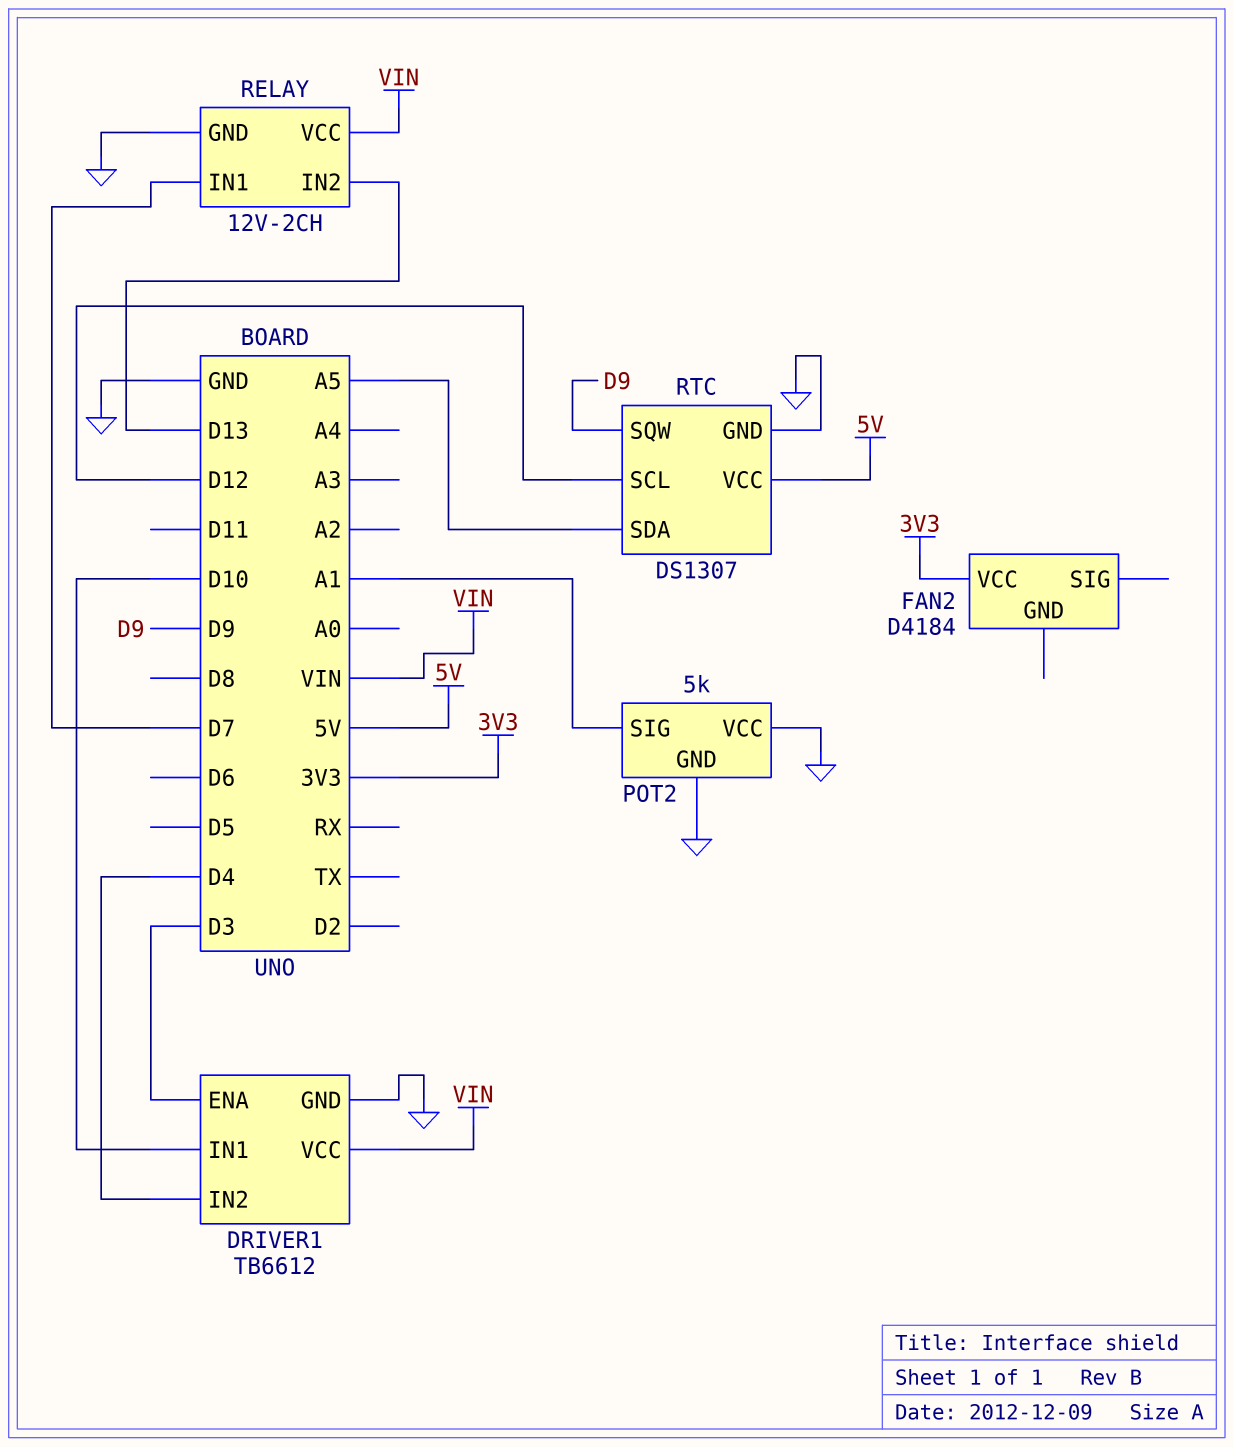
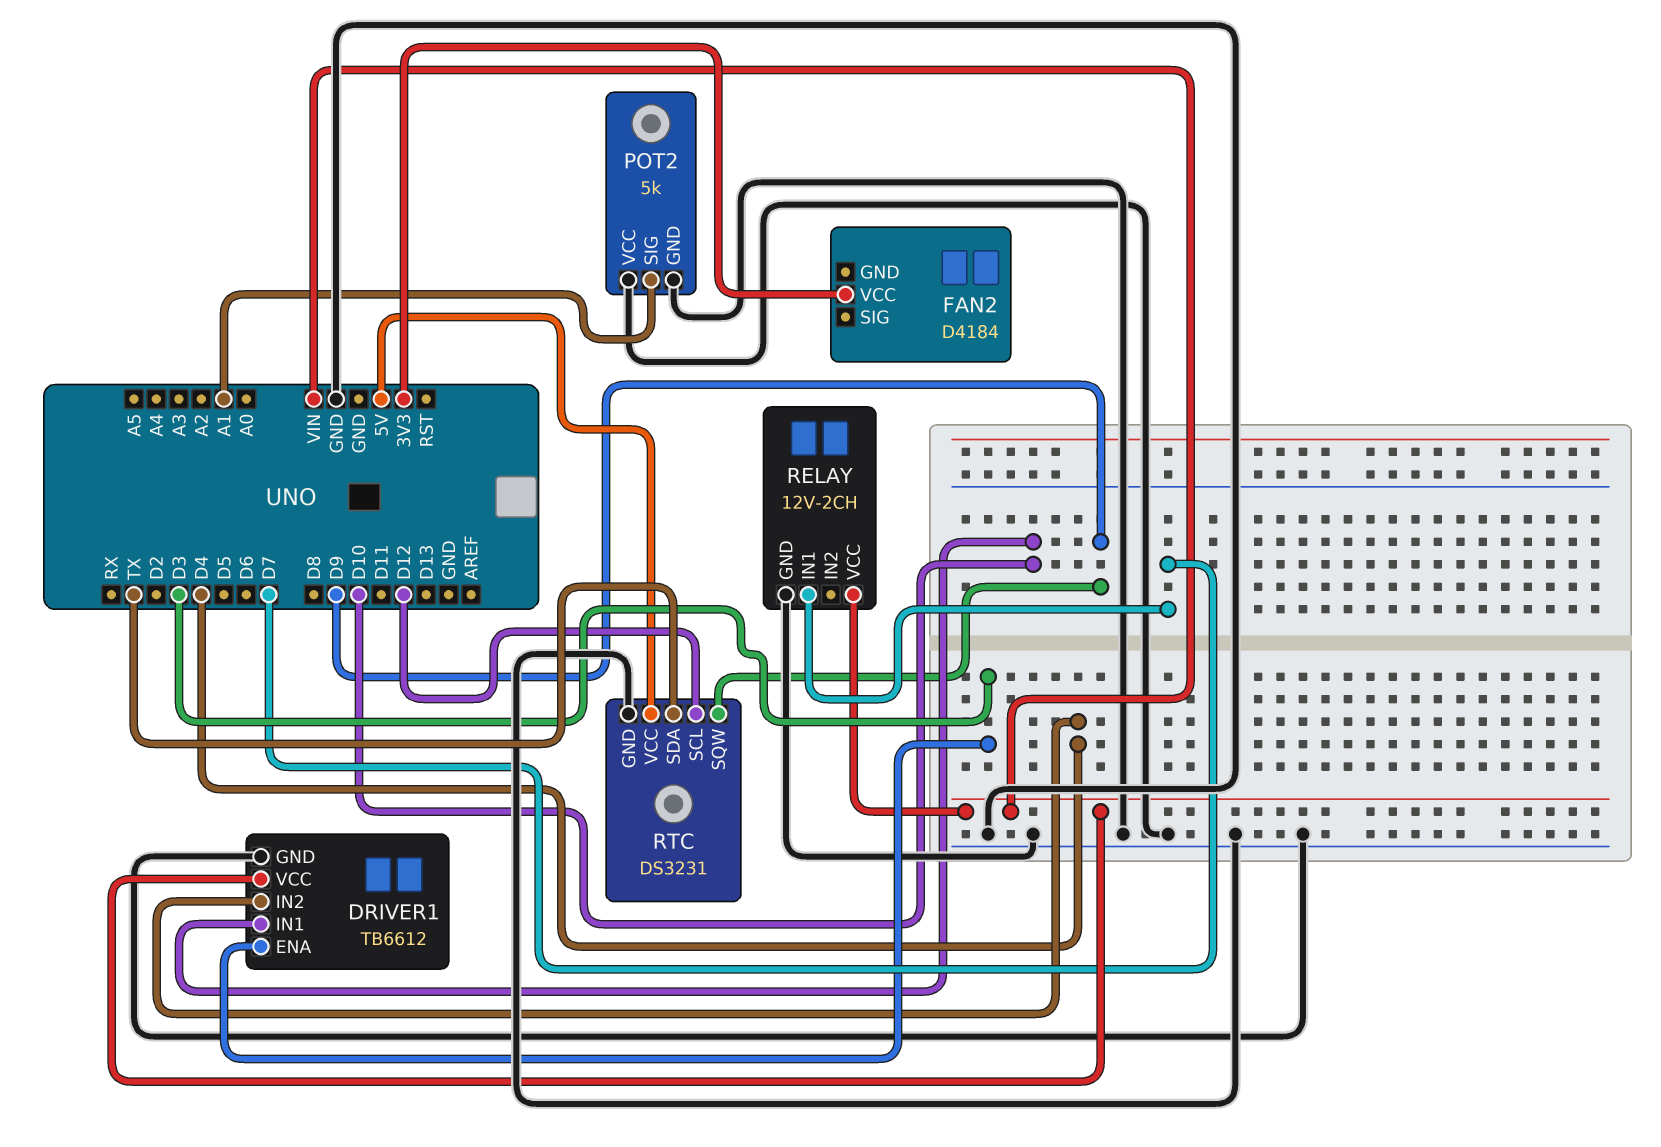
RELAY pin IN2: D13 -> none
RTC: DS1307 -> DS3231
RTC pin SDA: A5 -> TX

